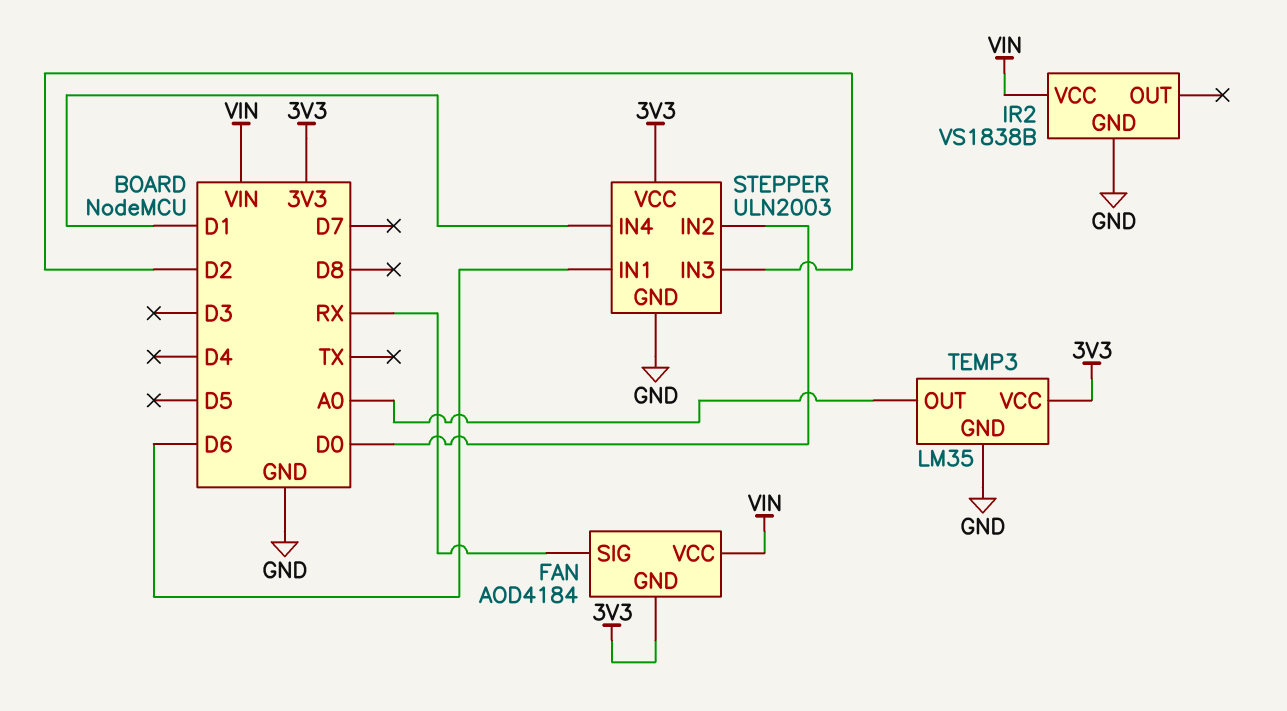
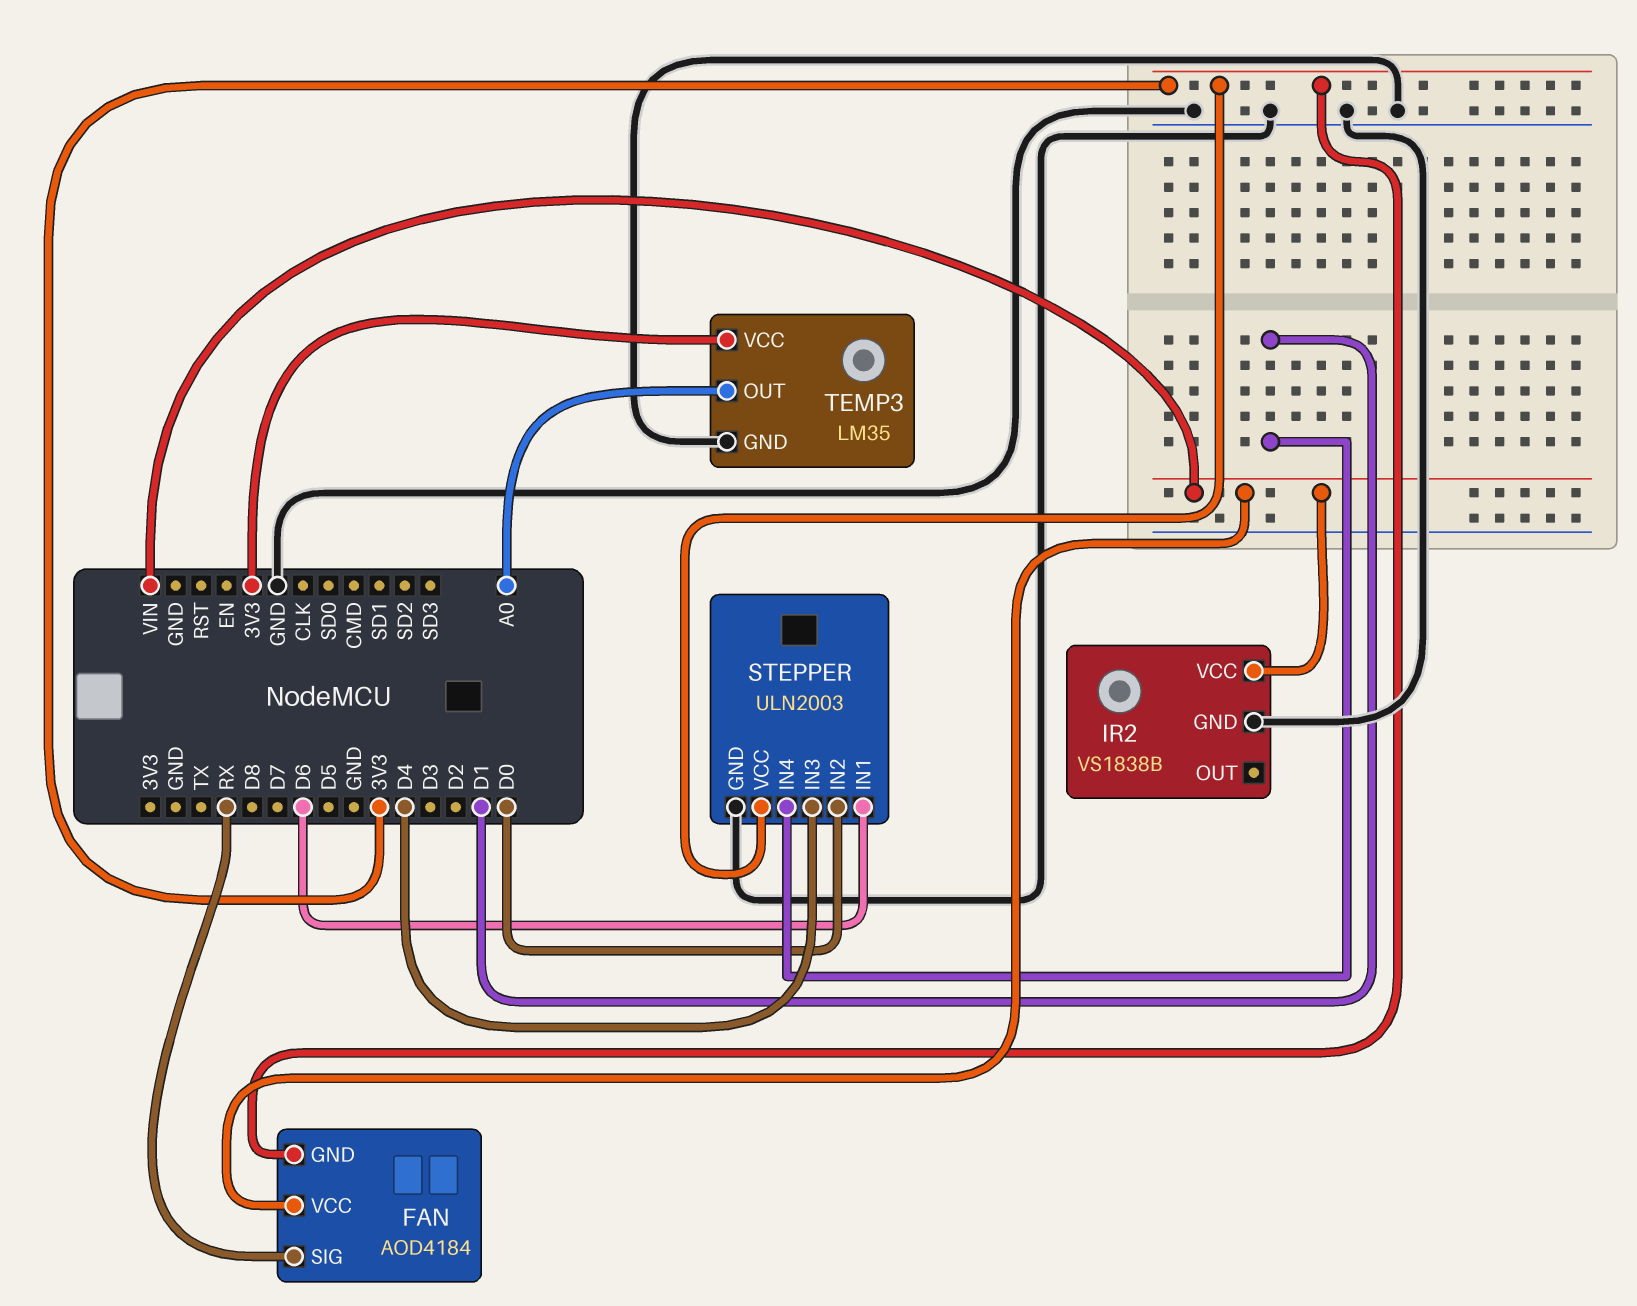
STEPPER pin IN3: D2 -> D4

